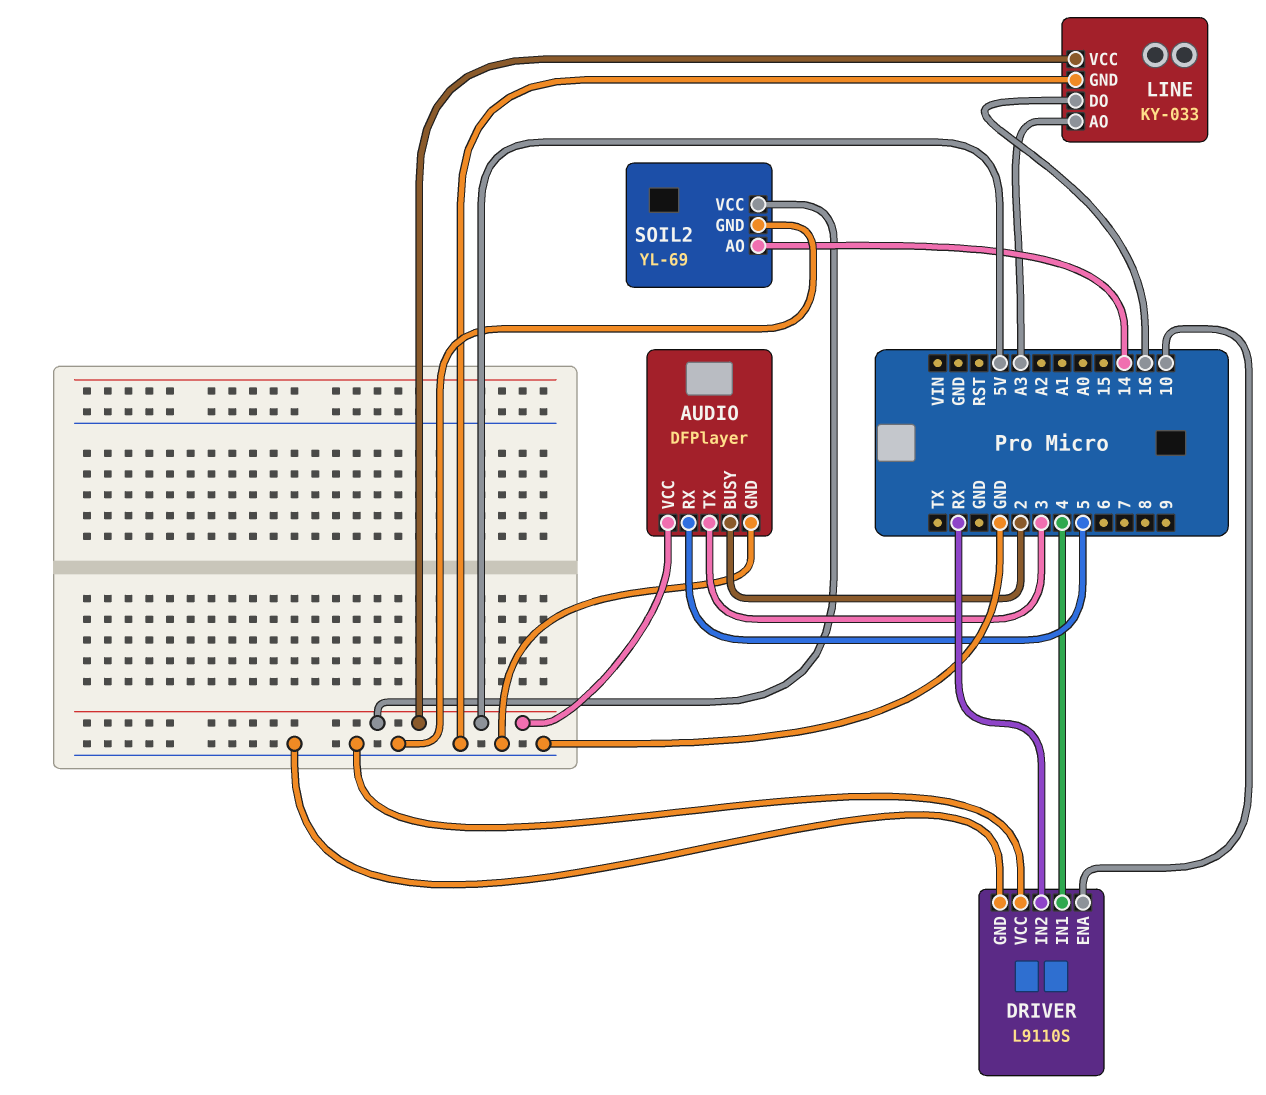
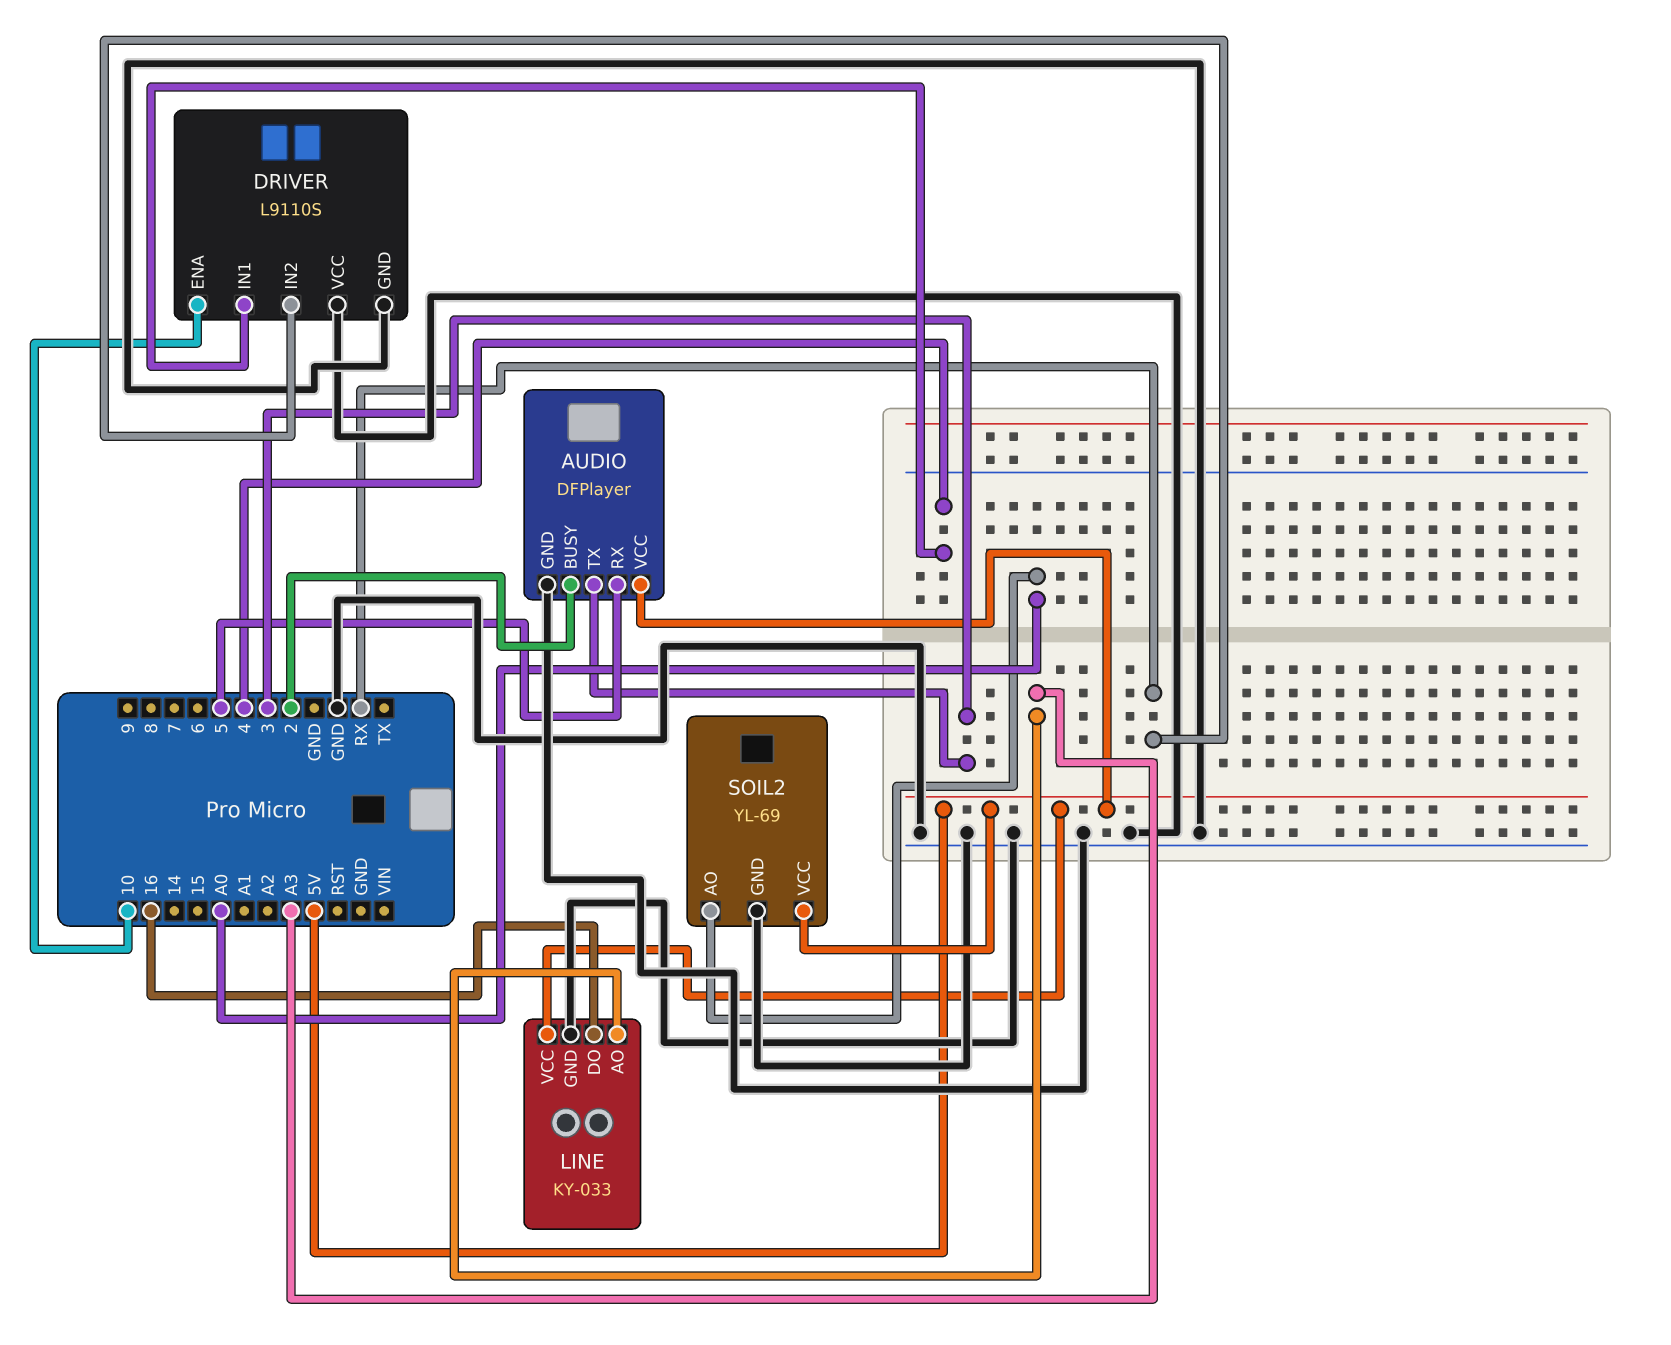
SOIL2 pin AO: 14 -> A0

